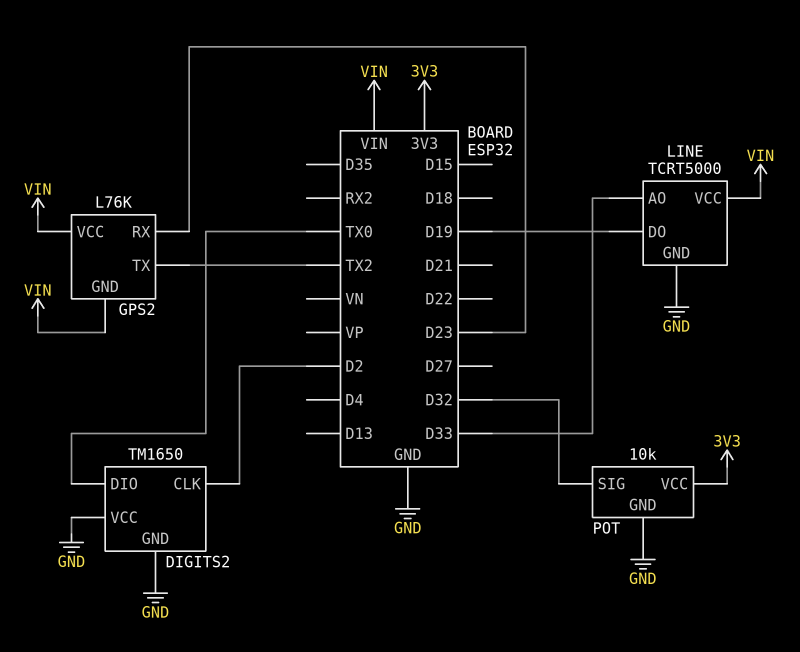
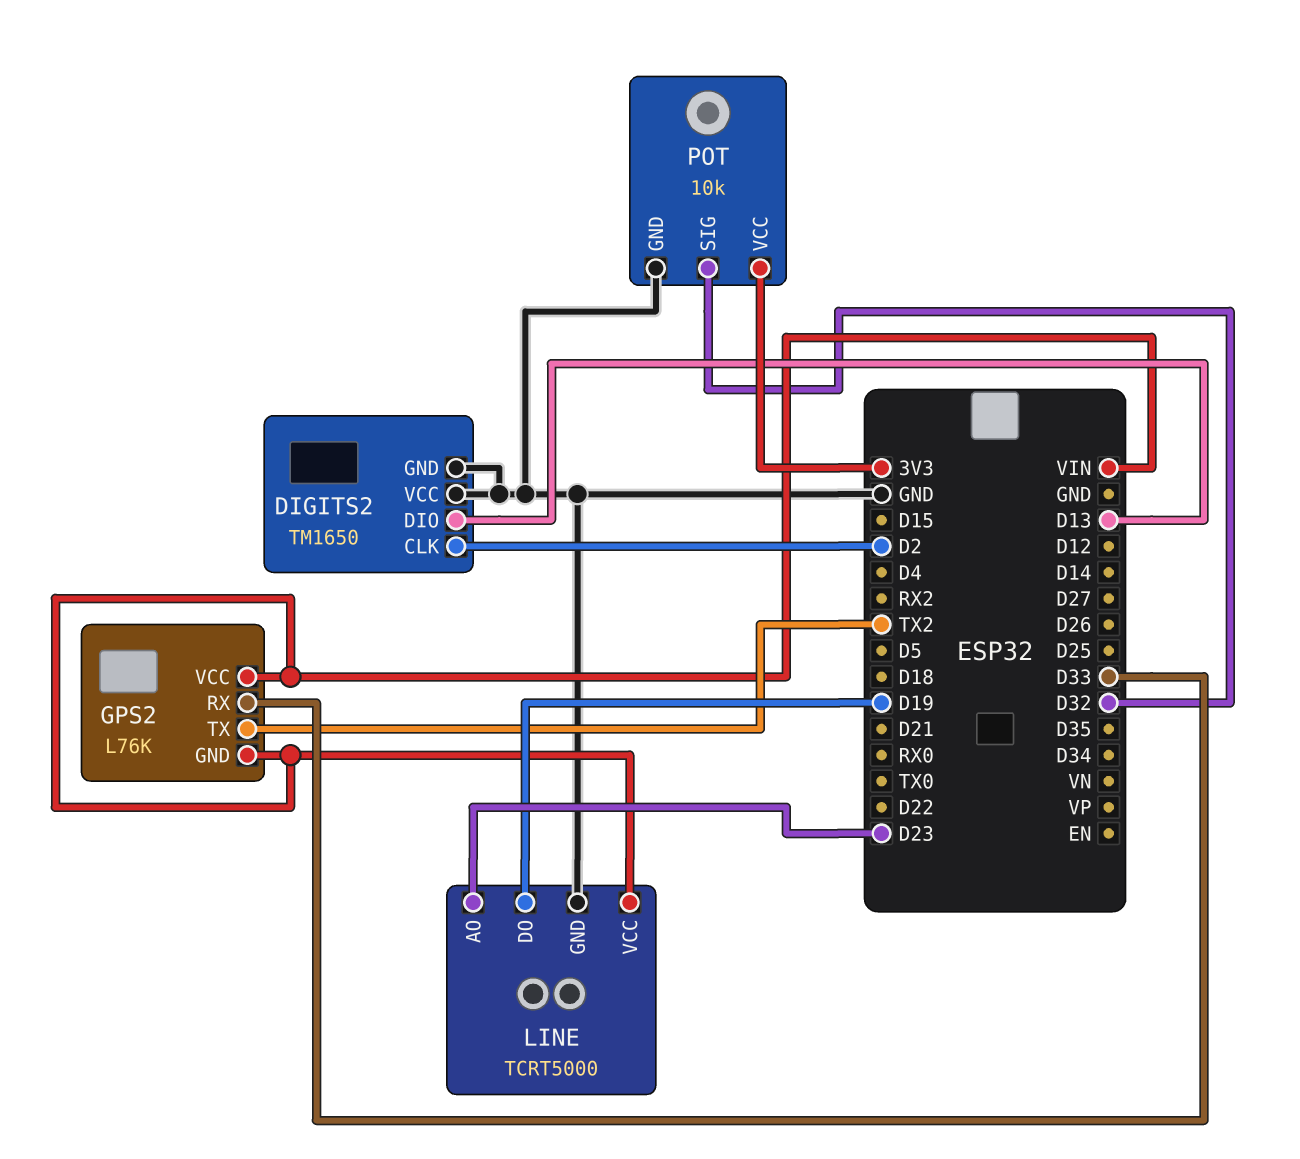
DIGITS2 pin DIO: TX0 -> D13
GPS2 pin RX: D23 -> D33
LINE pin AO: D33 -> D23

